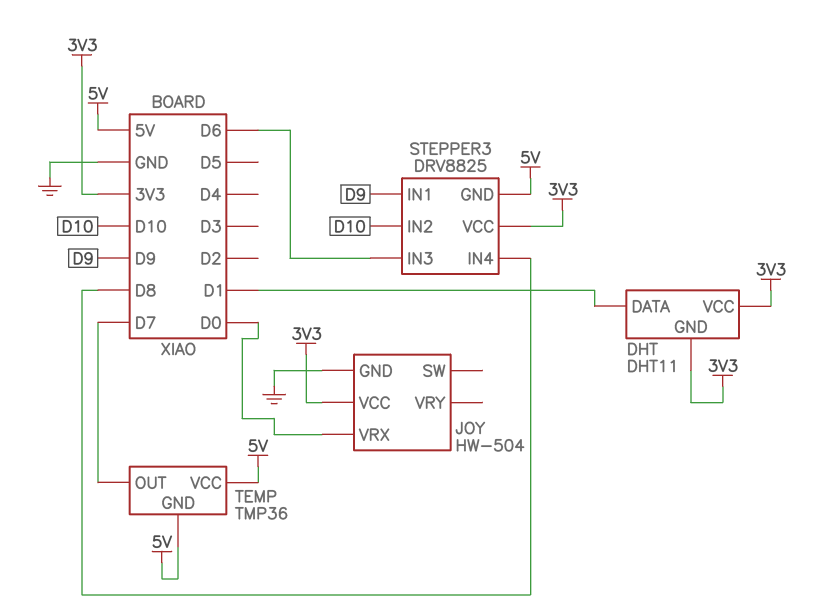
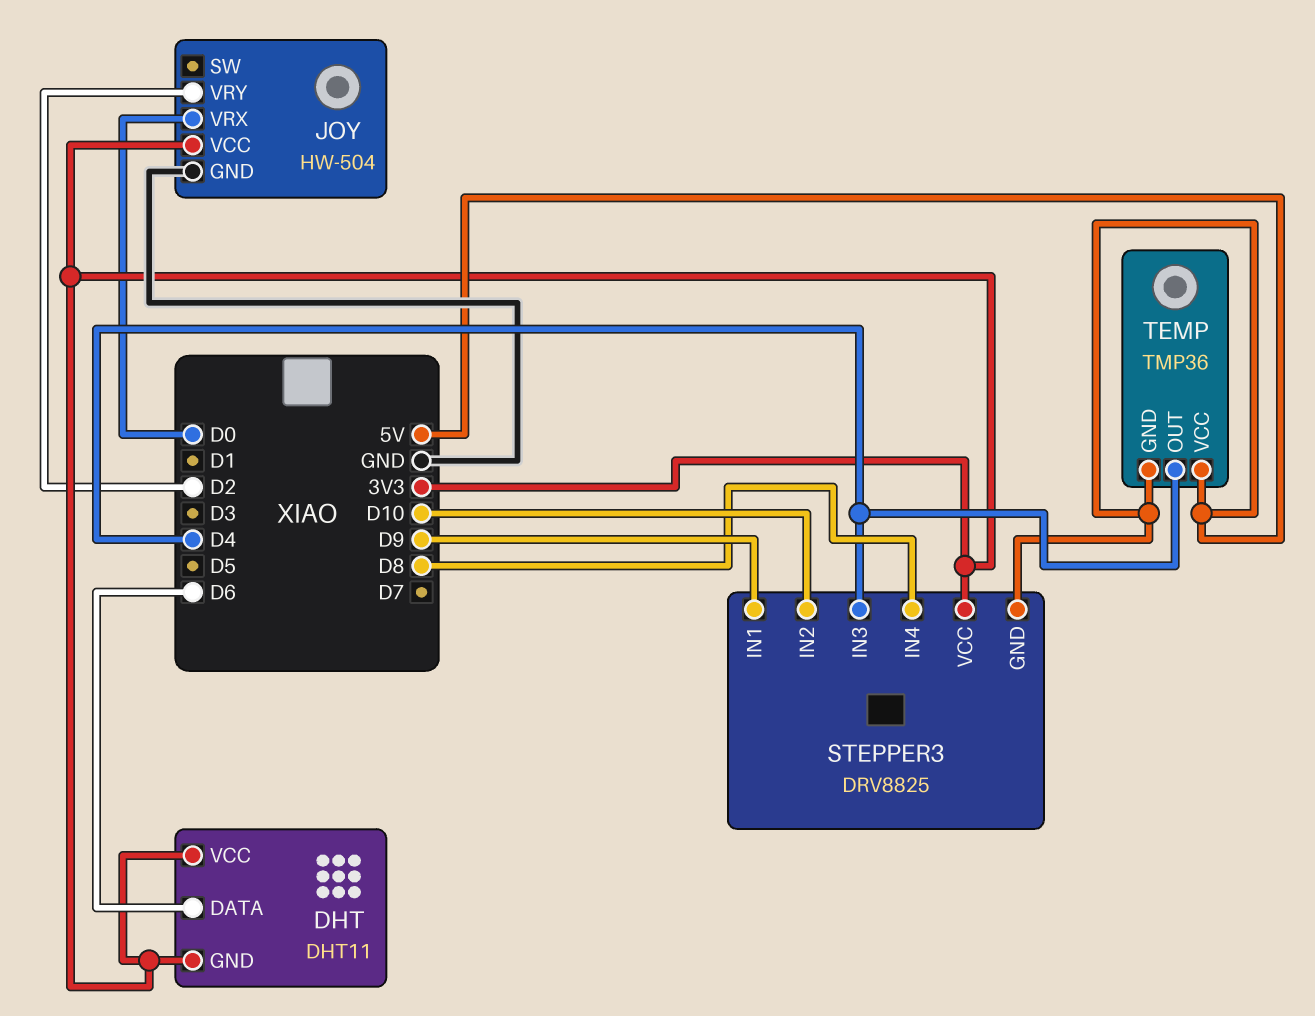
DHT pin DATA: D1 -> D6
JOY pin VRY: none -> D2
STEPPER3 pin IN3: D6 -> D4
TEMP pin OUT: D7 -> D4

